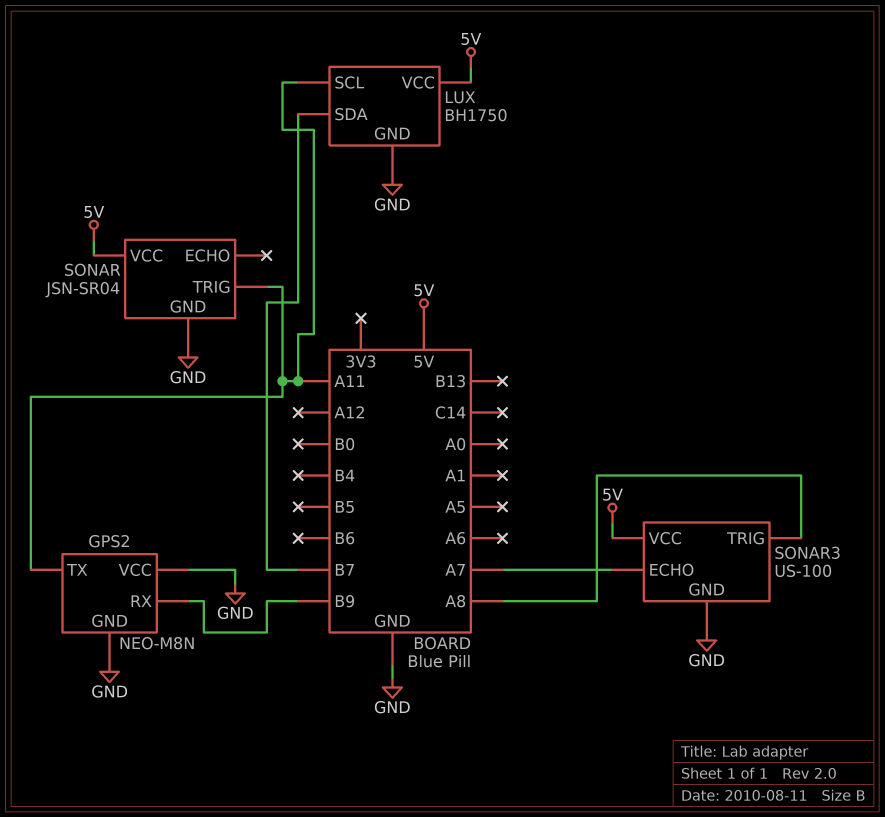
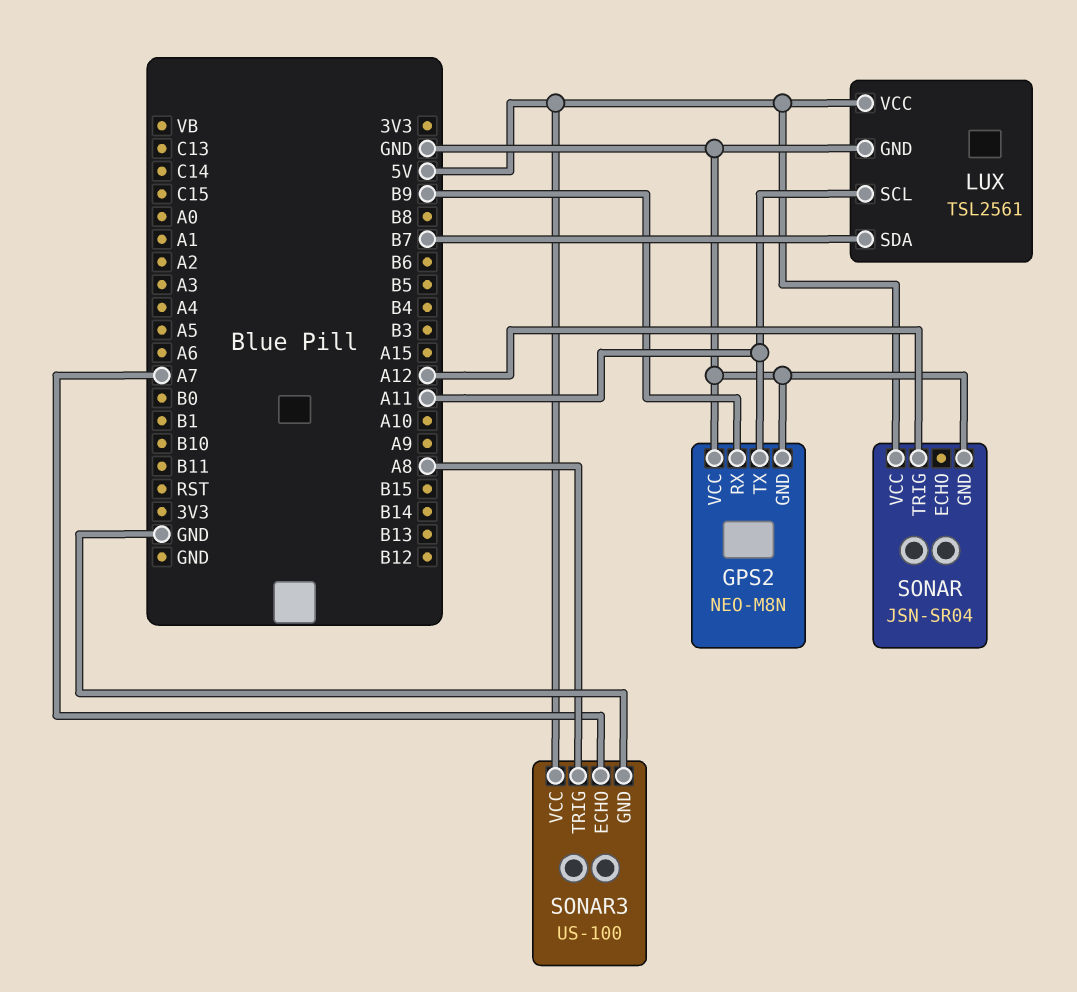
LUX: BH1750 -> TSL2561
SONAR pin TRIG: A11 -> A12

